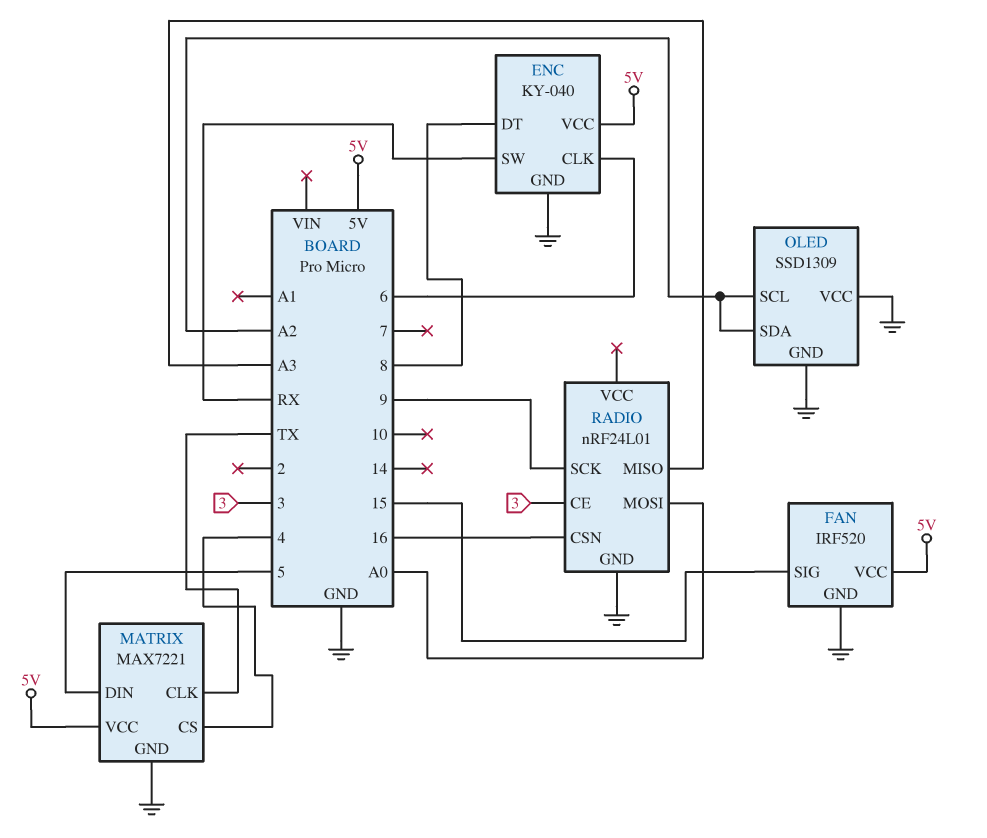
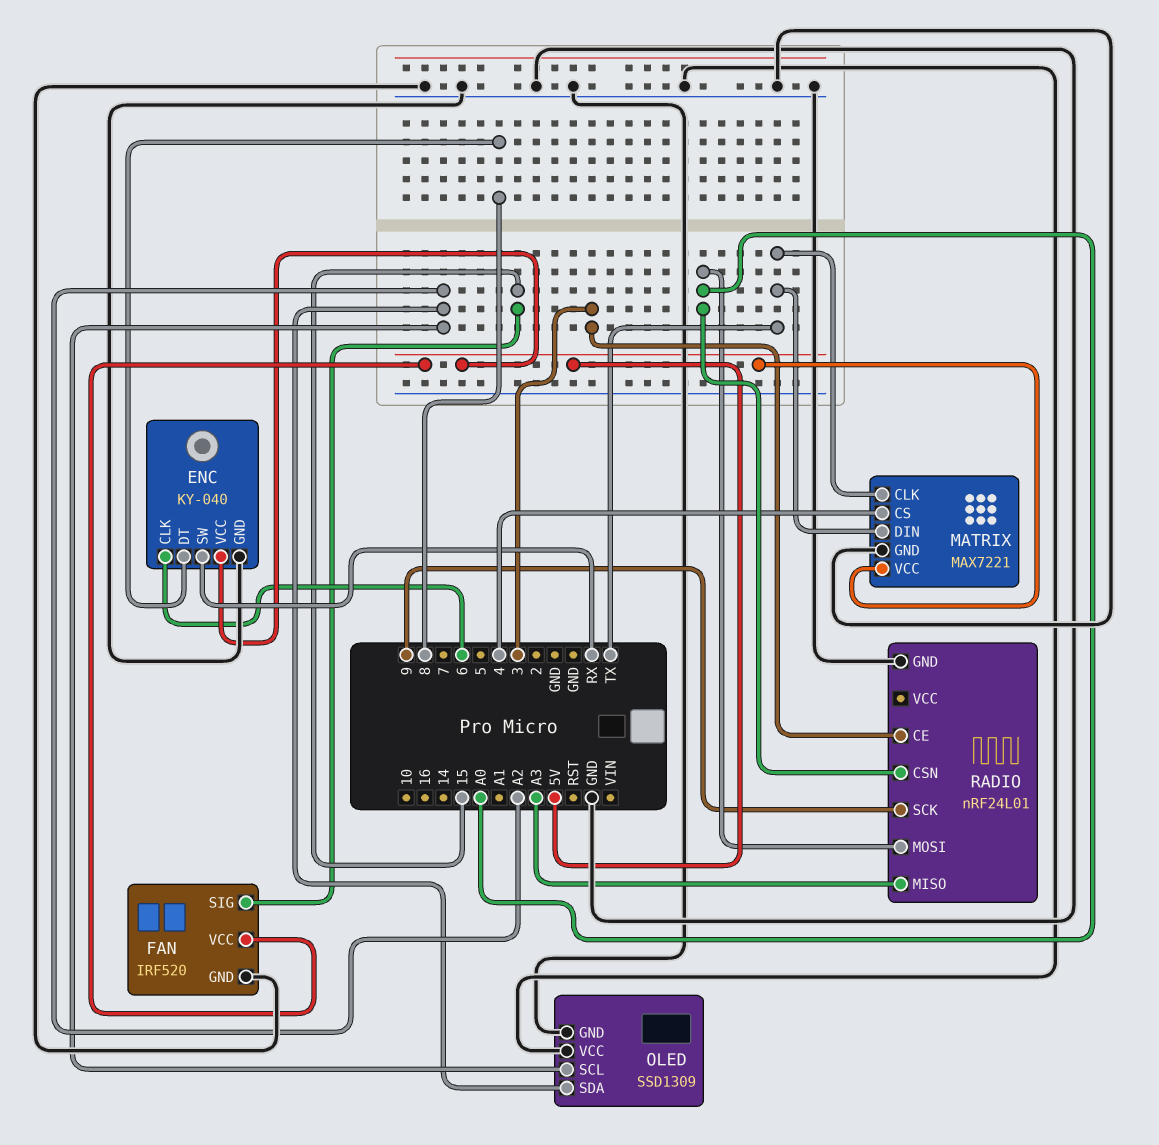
MATRIX pin DIN: 5 -> TX
RADIO pin CSN: 16 -> A0

